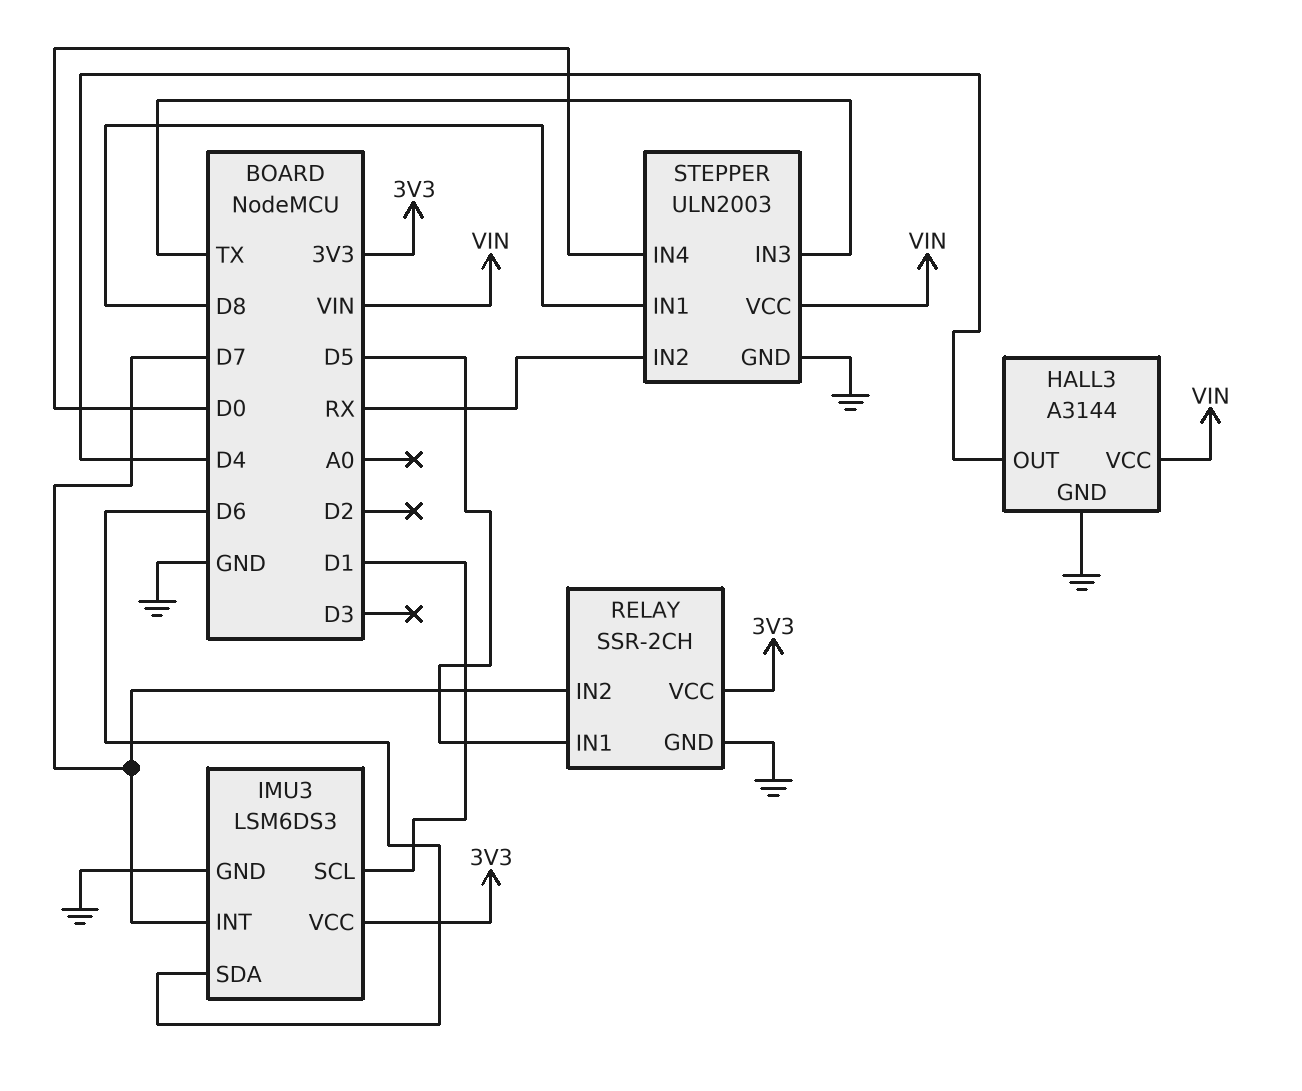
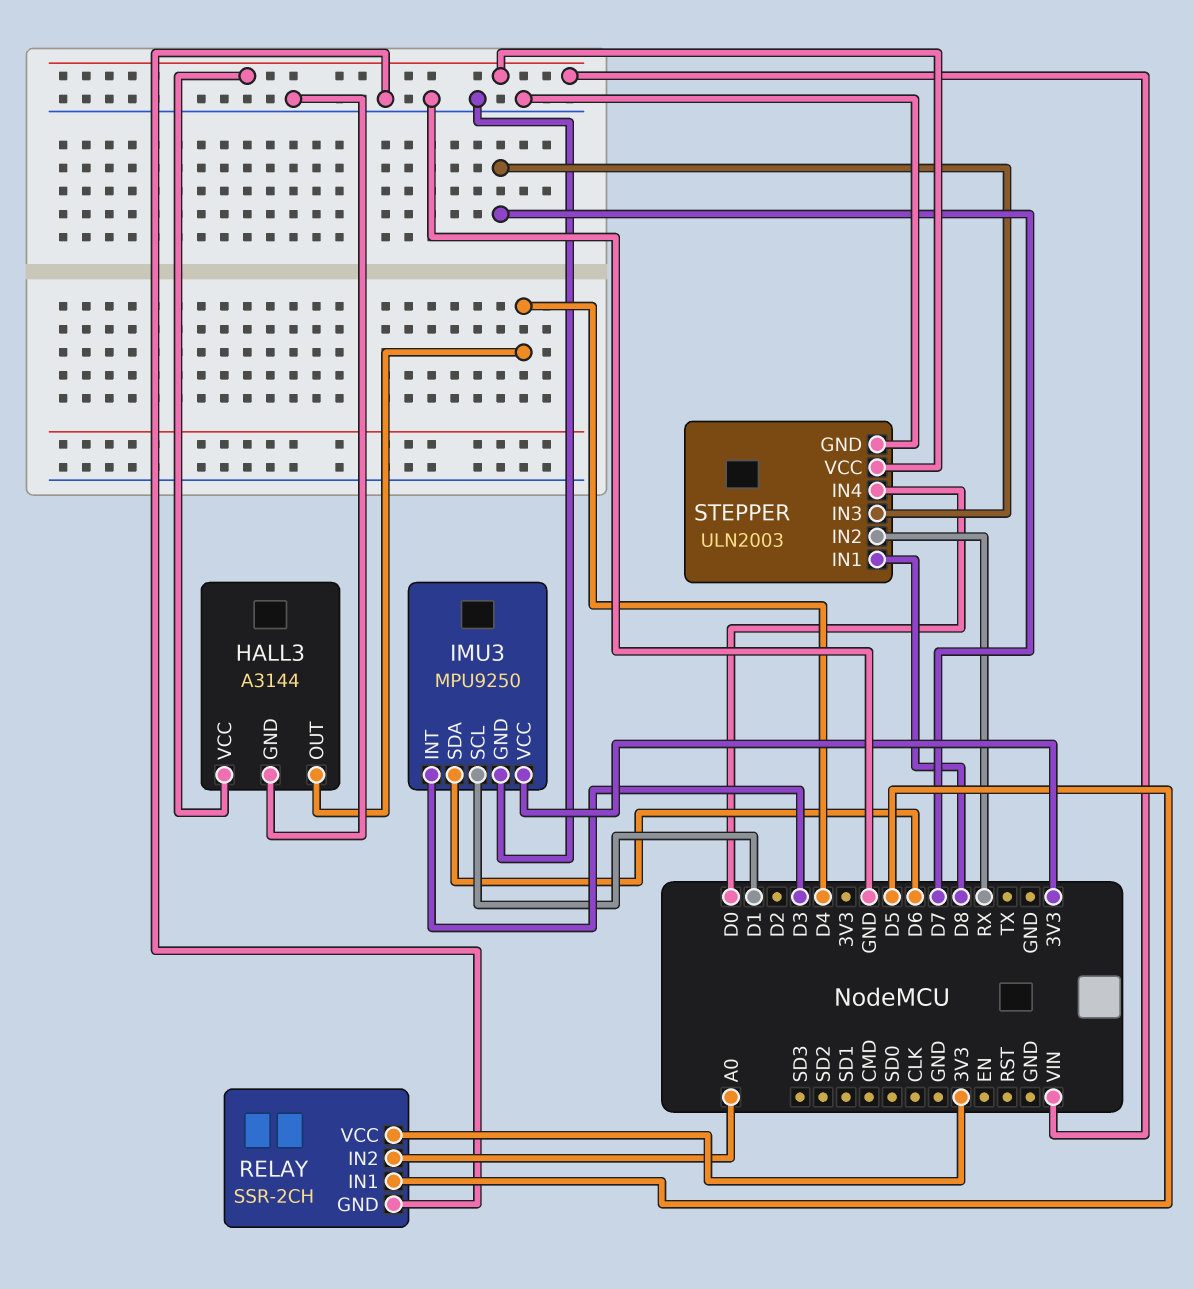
IMU3: LSM6DS3 -> MPU9250
IMU3 pin INT: D7 -> D3
RELAY pin IN2: D7 -> A0
STEPPER pin IN3: TX -> D7

